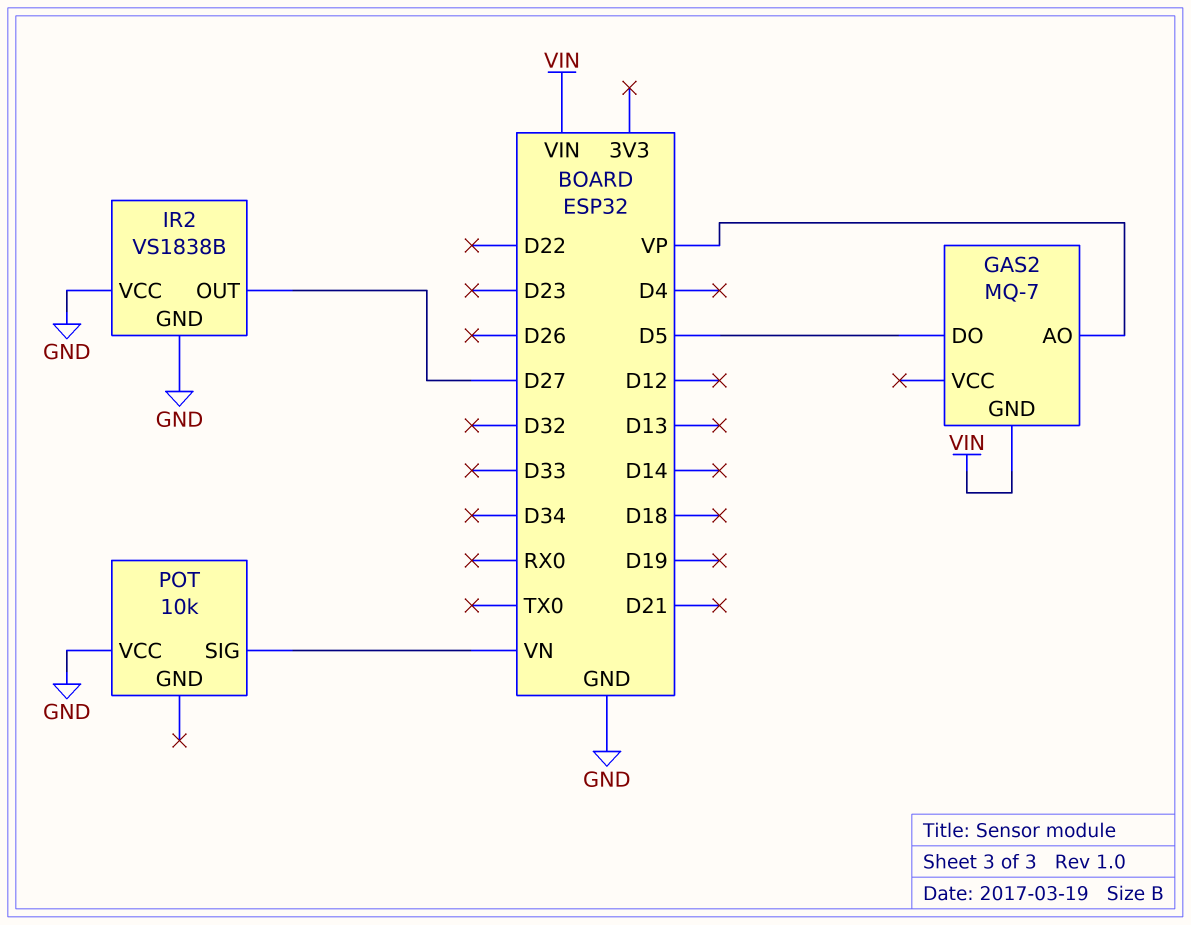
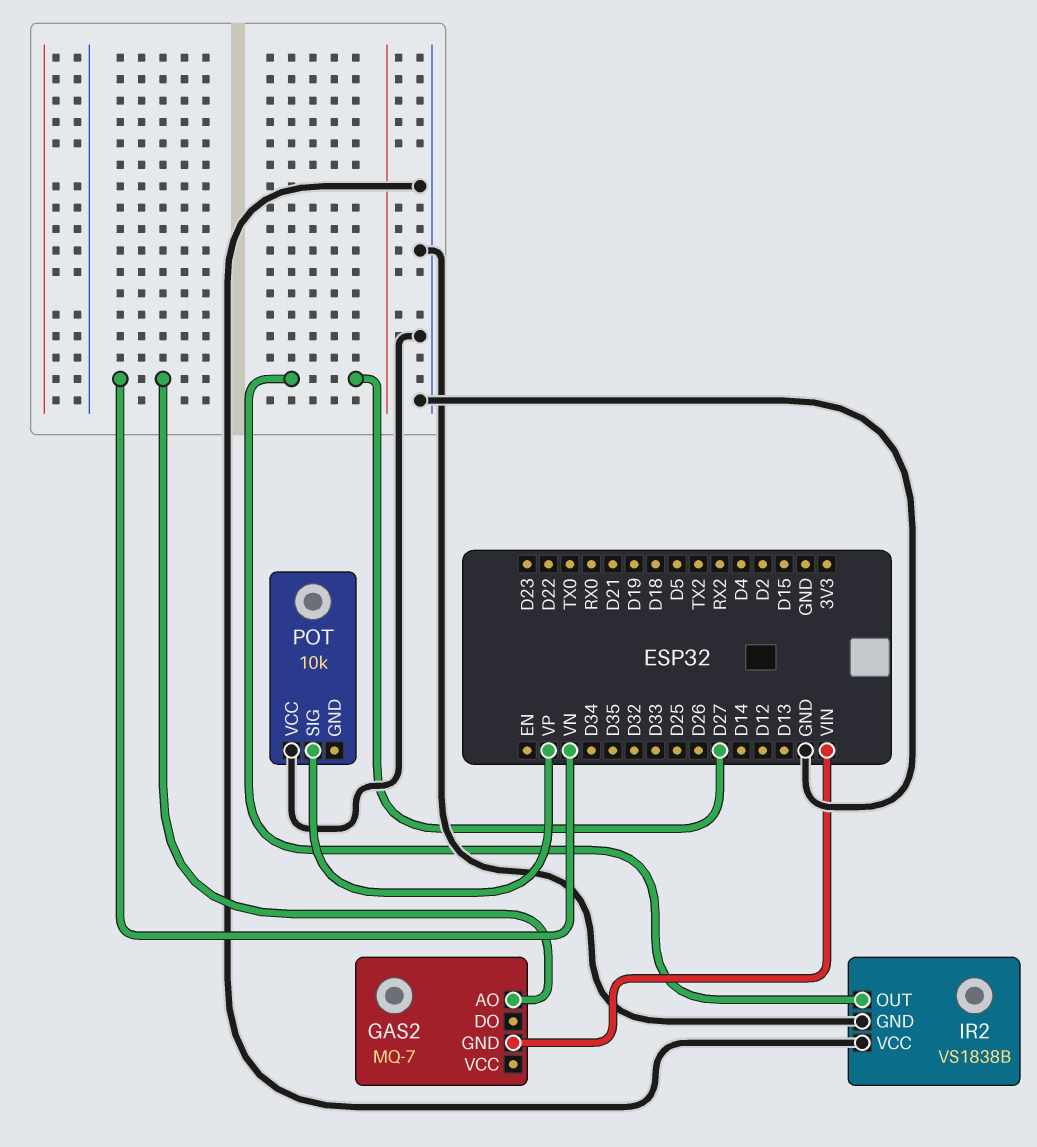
GAS2 pin AO: VP -> VN
GAS2 pin DO: D5 -> none
POT pin SIG: VN -> VP

